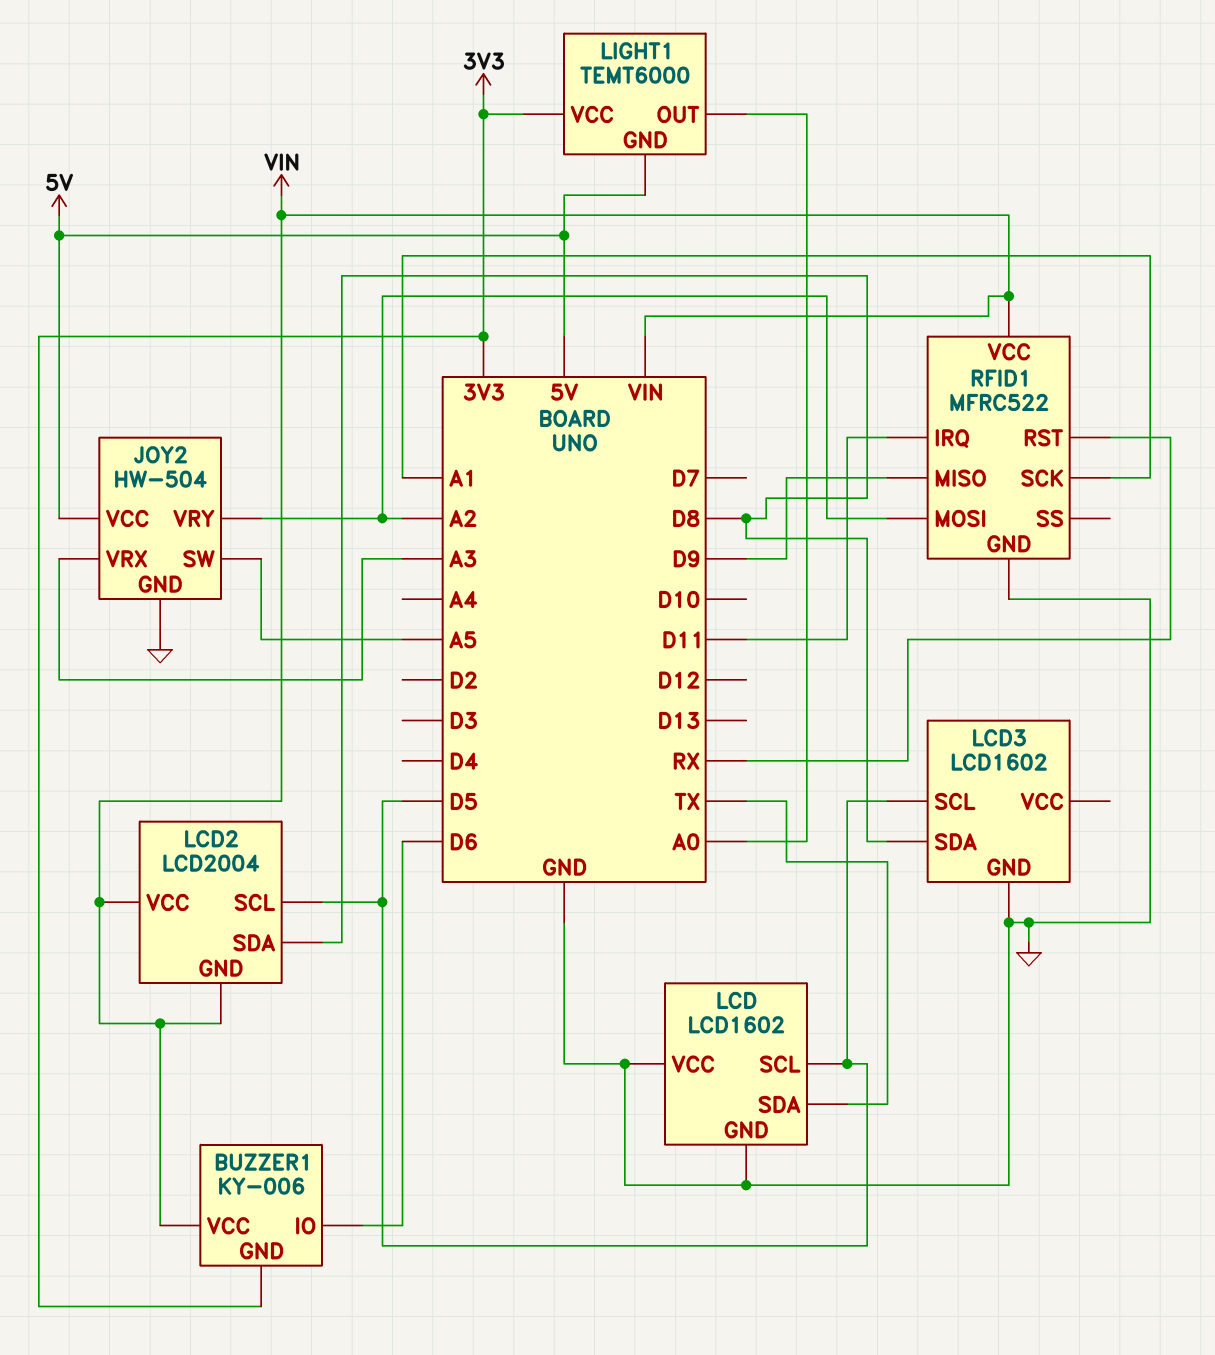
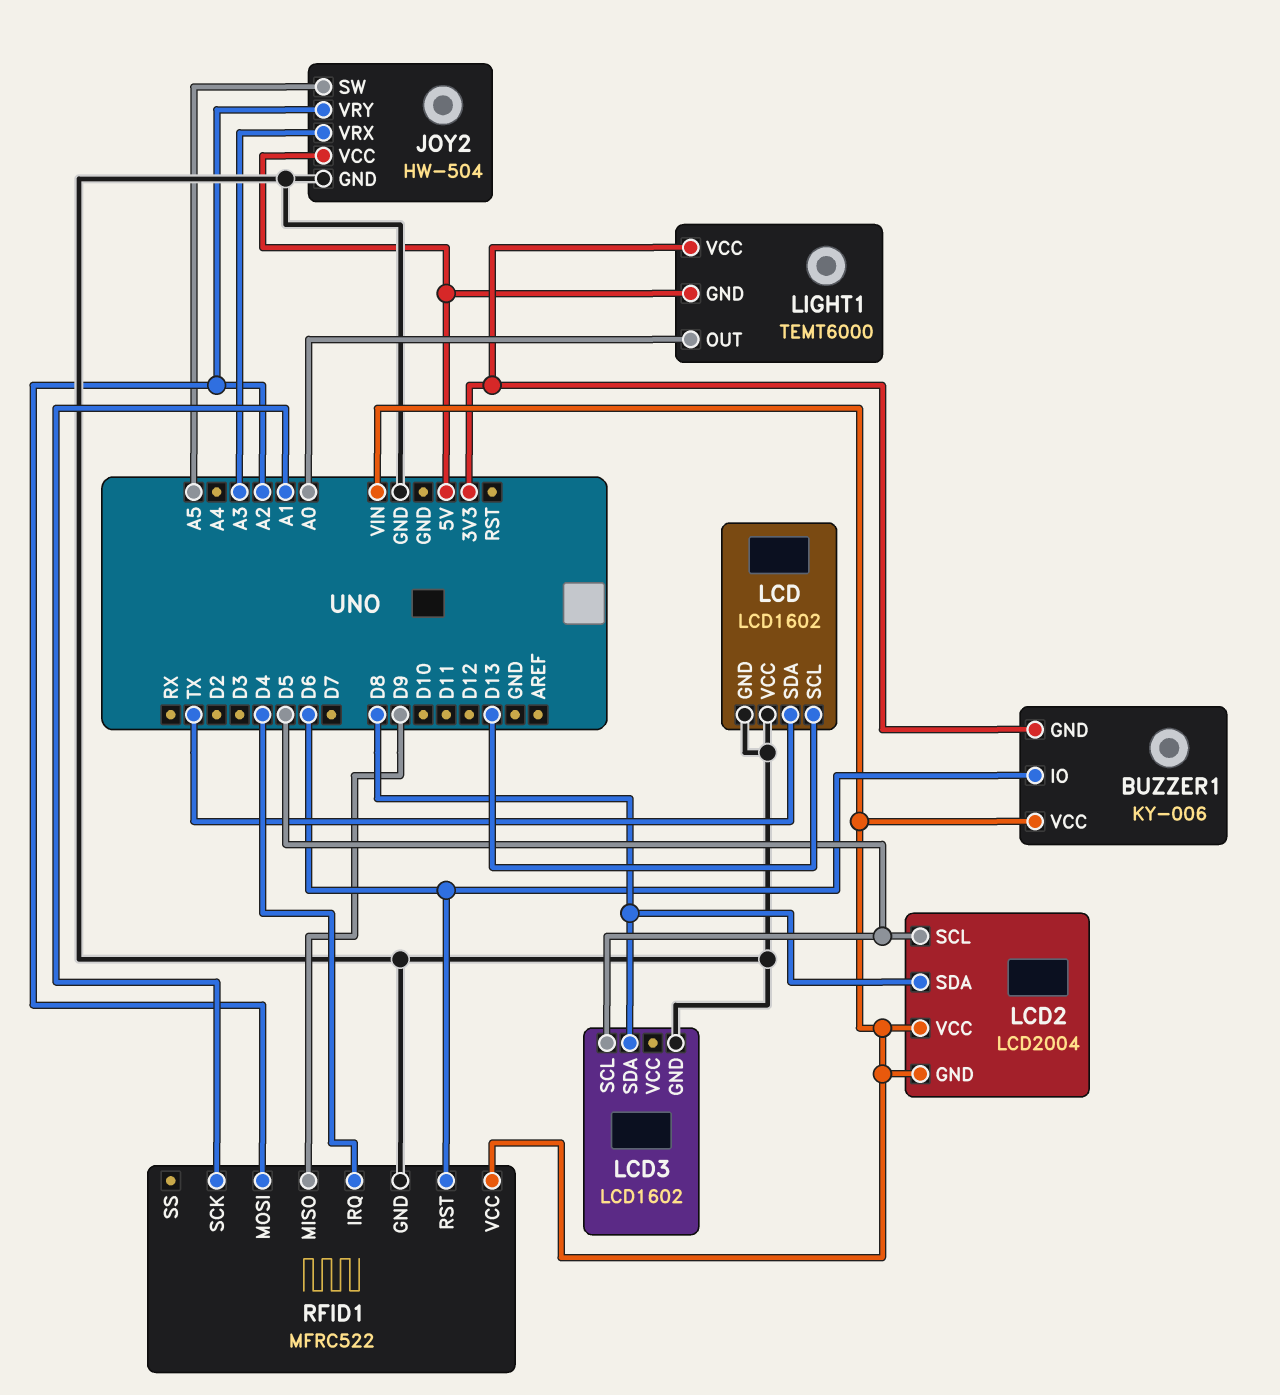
LCD pin SCL: D5 -> D13
RFID1 pin IRQ: D11 -> D4
RFID1 pin RST: RX -> D6

